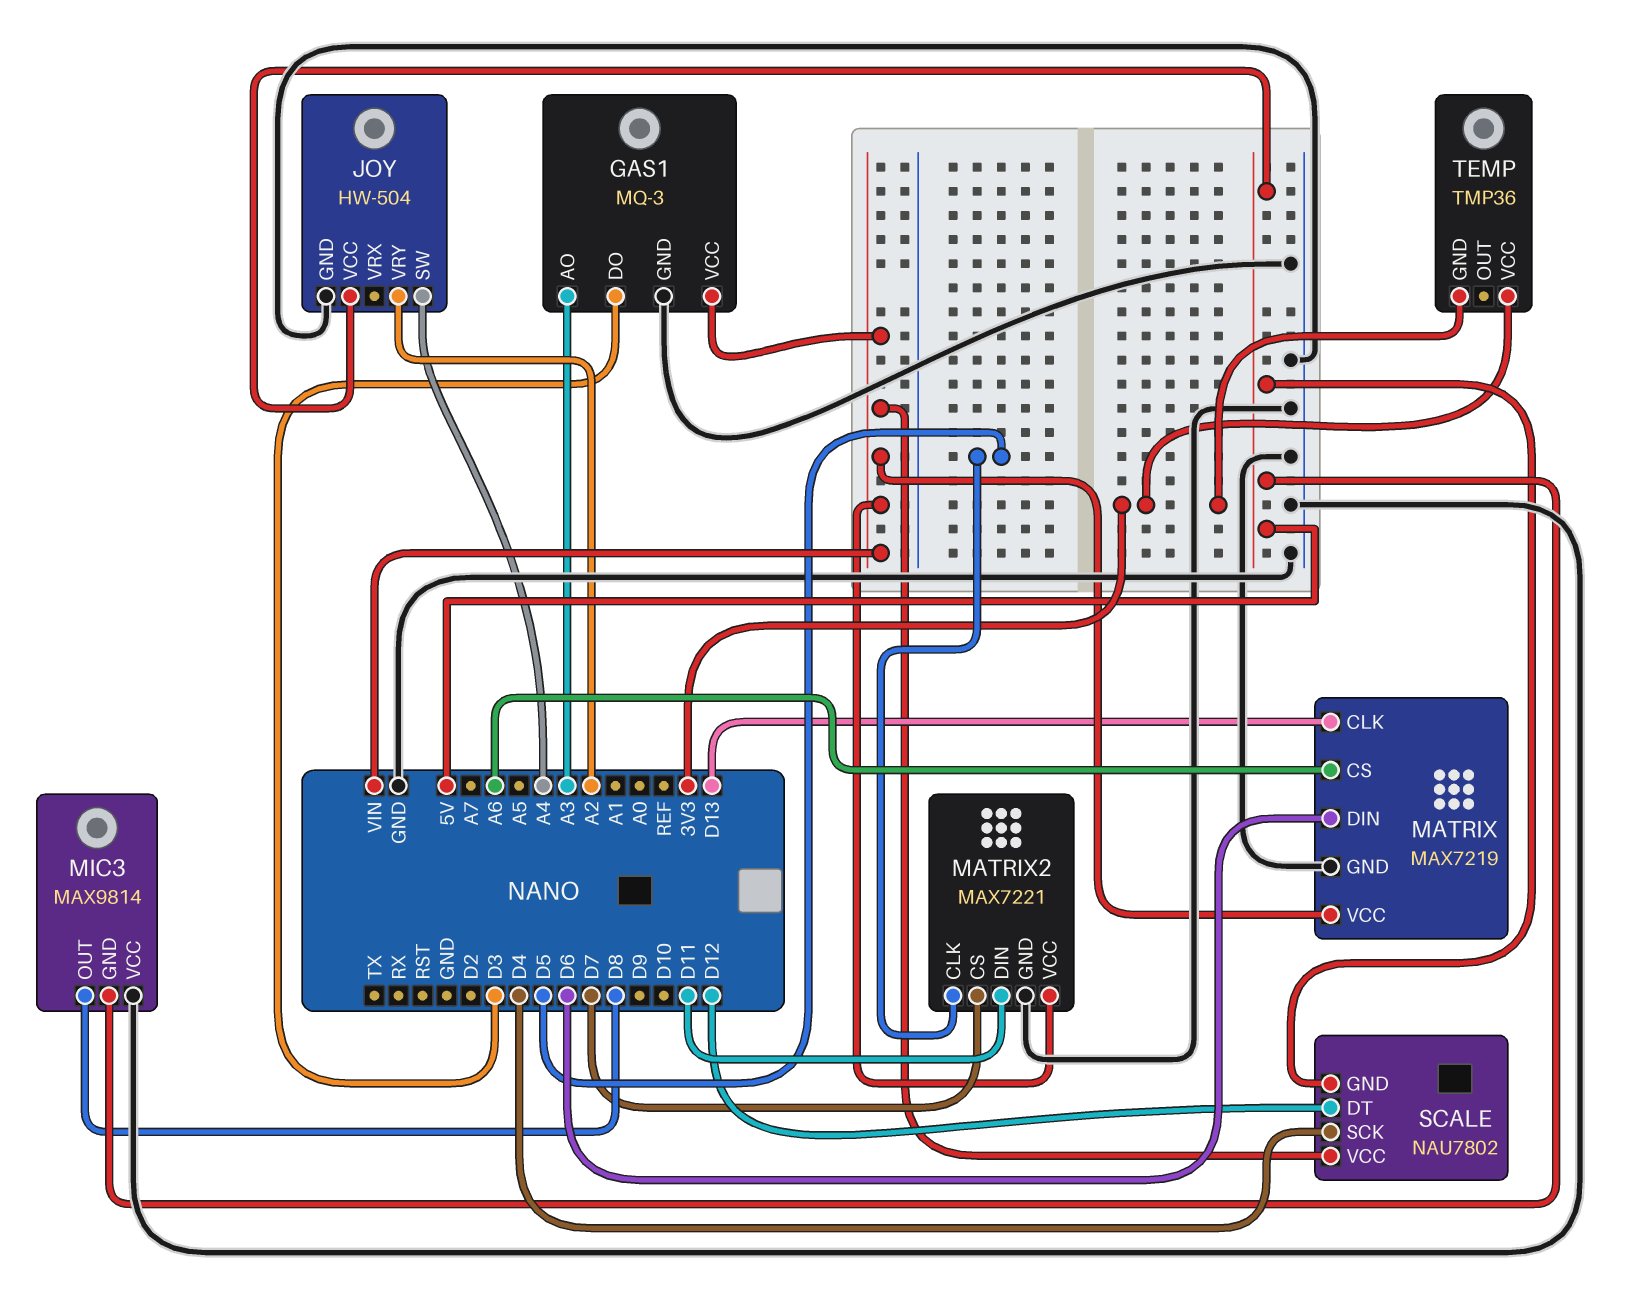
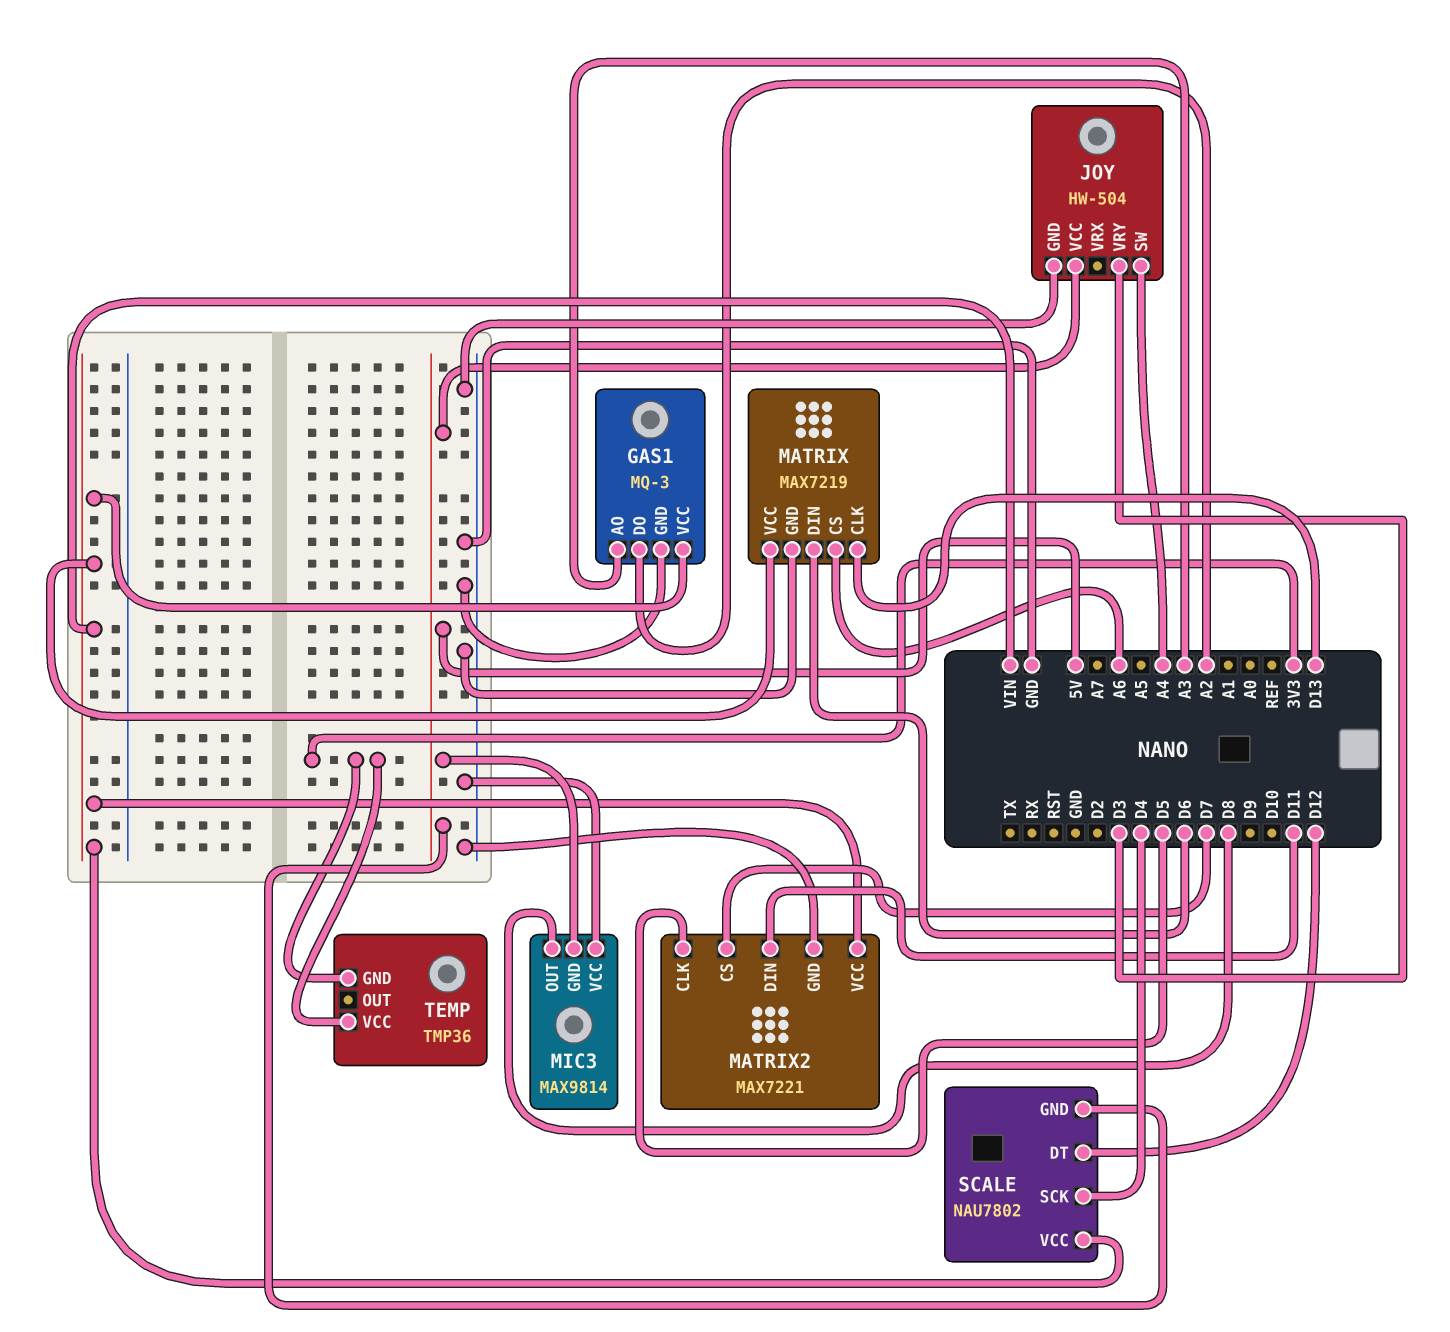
GAS1 pin DO: D3 -> A2
JOY pin VRY: A2 -> D3

